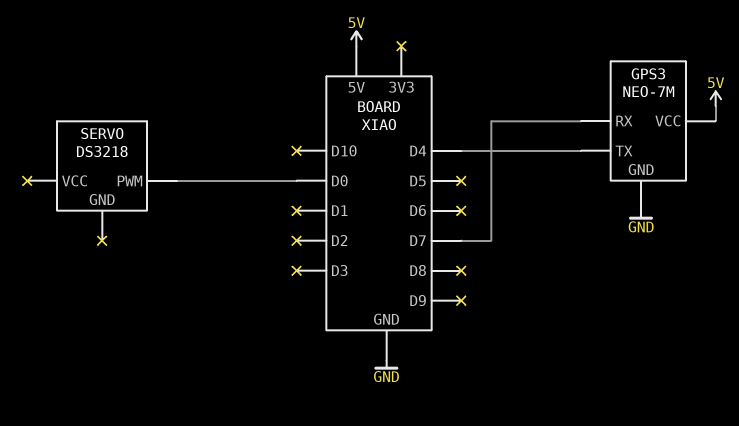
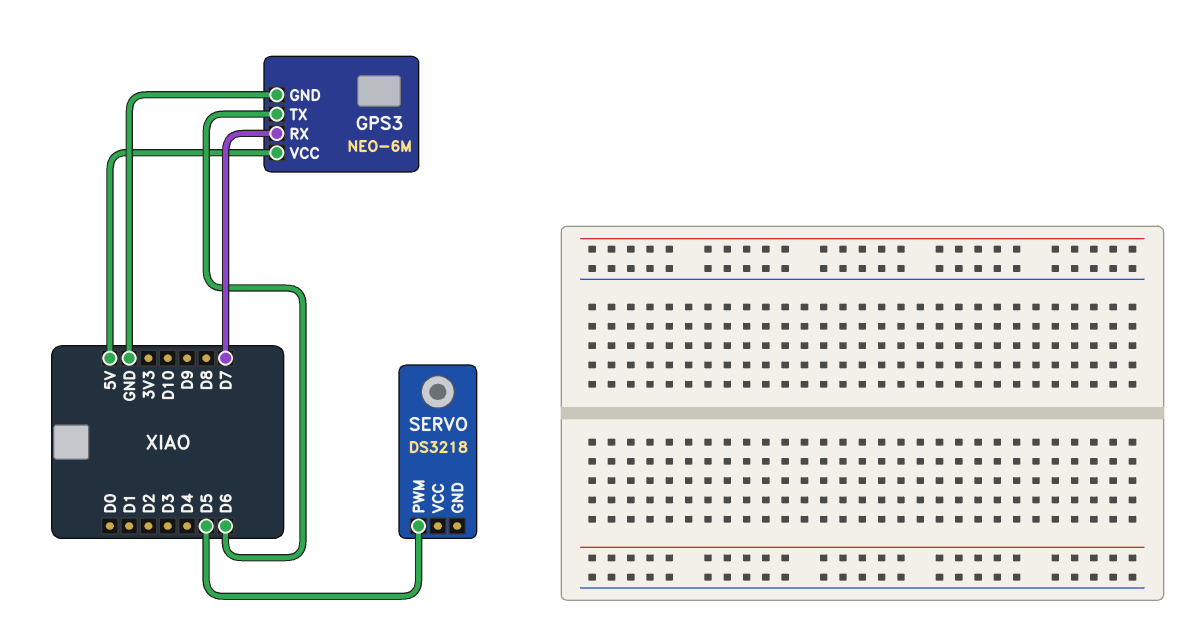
GPS3: NEO-7M -> NEO-6M
GPS3 pin TX: D4 -> D6
SERVO pin PWM: D0 -> D5

